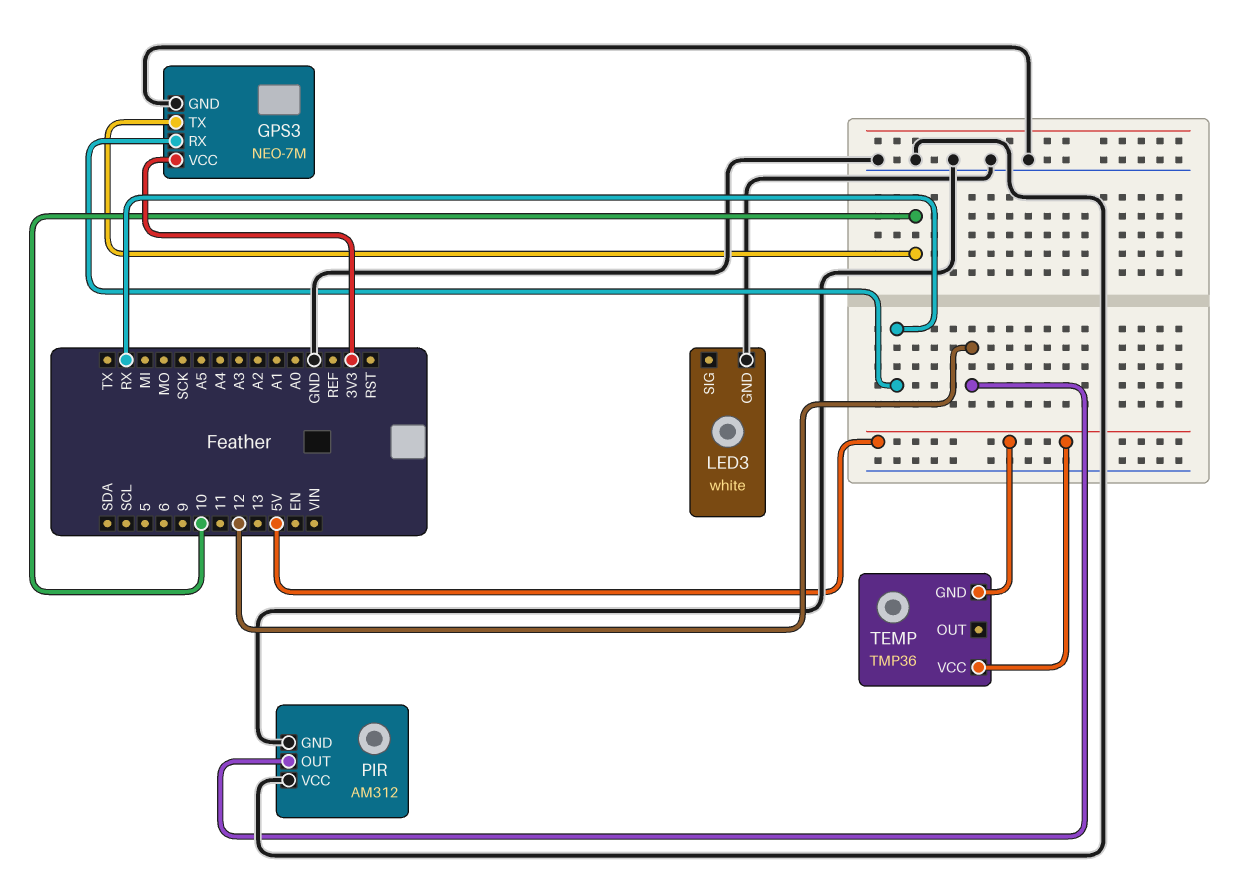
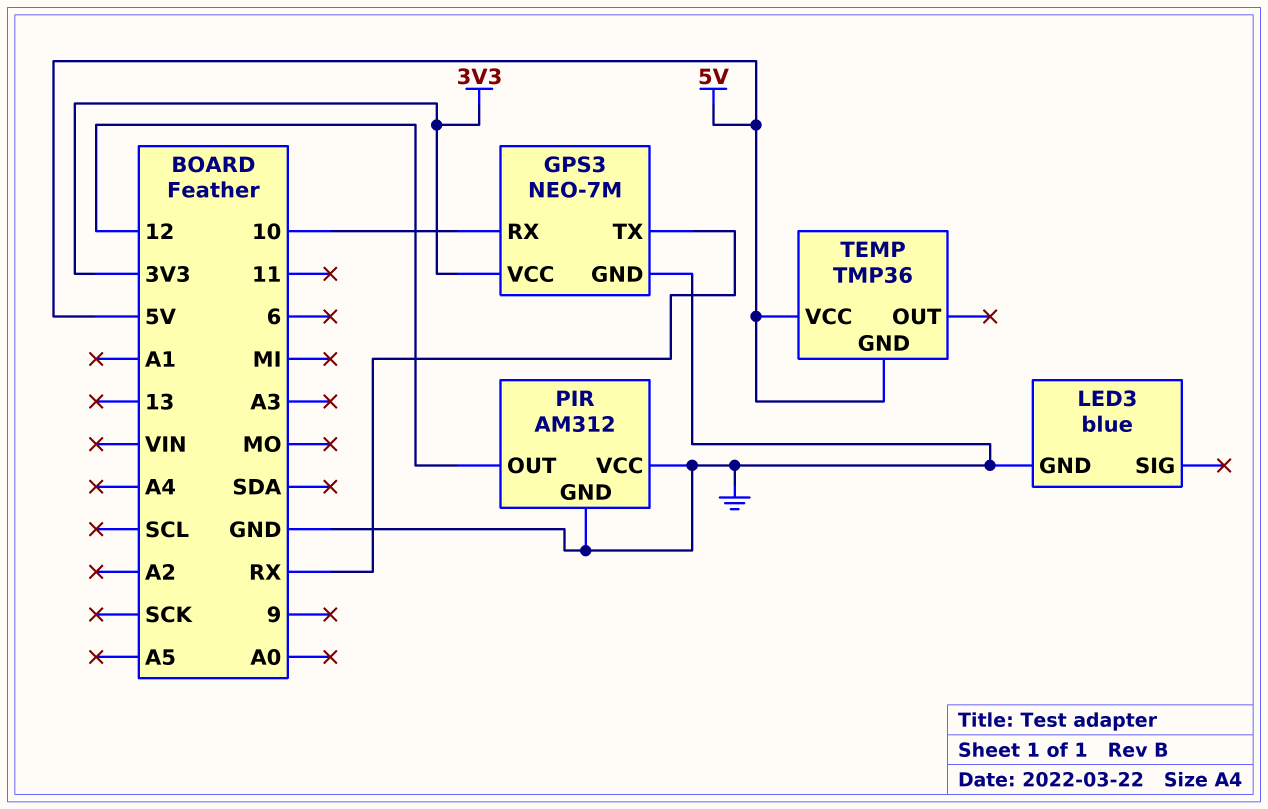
GPS3 pin RX: RX -> 10
GPS3 pin TX: 10 -> RX
LED3: white -> blue

